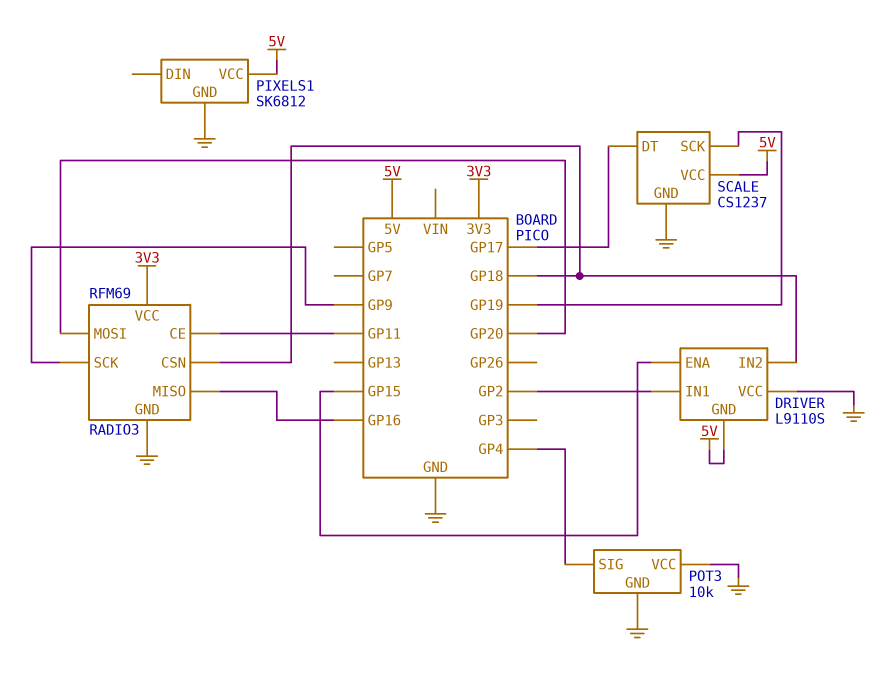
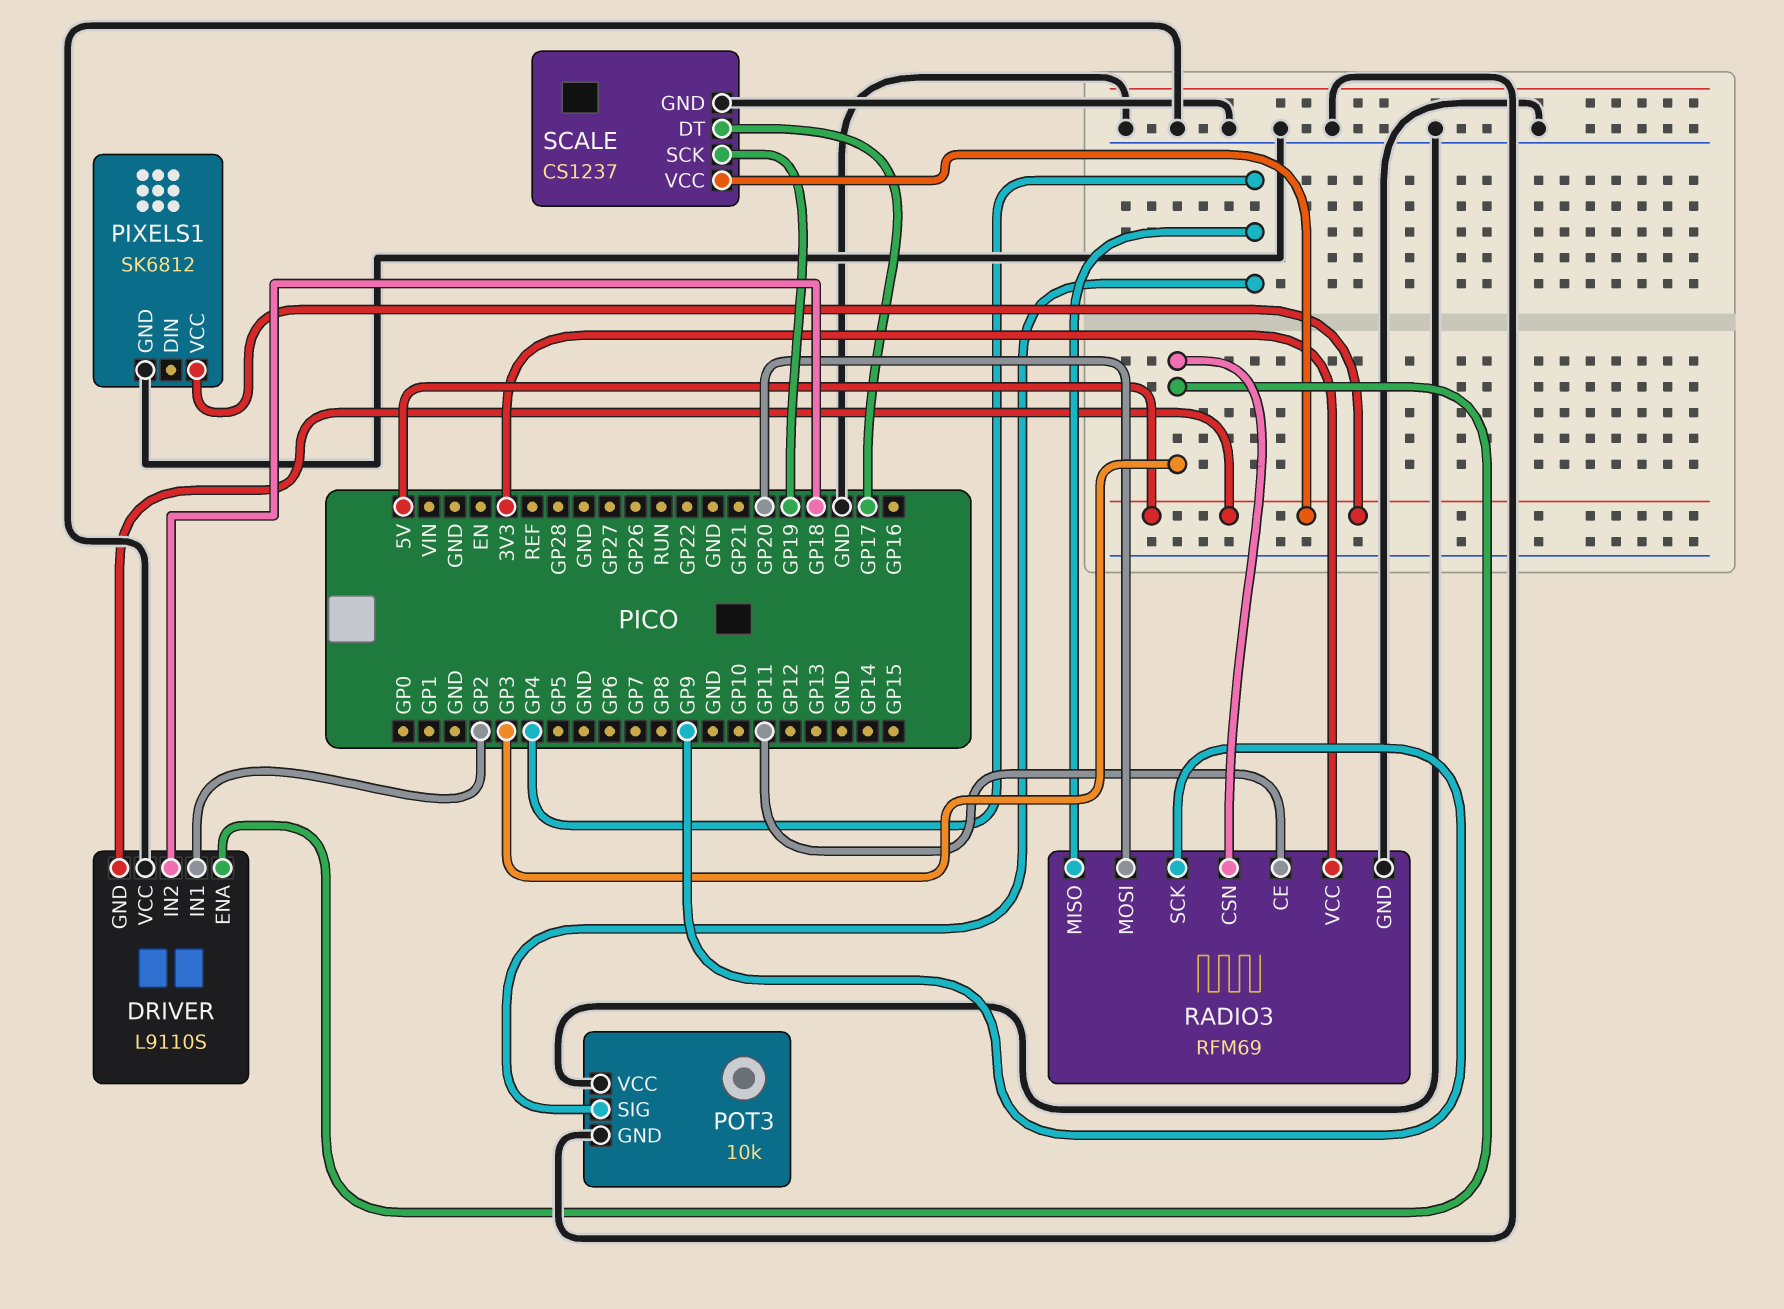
DRIVER pin ENA: GP15 -> GP3
RADIO3 pin CSN: GP18 -> GP3
RADIO3 pin MISO: GP16 -> GP4

